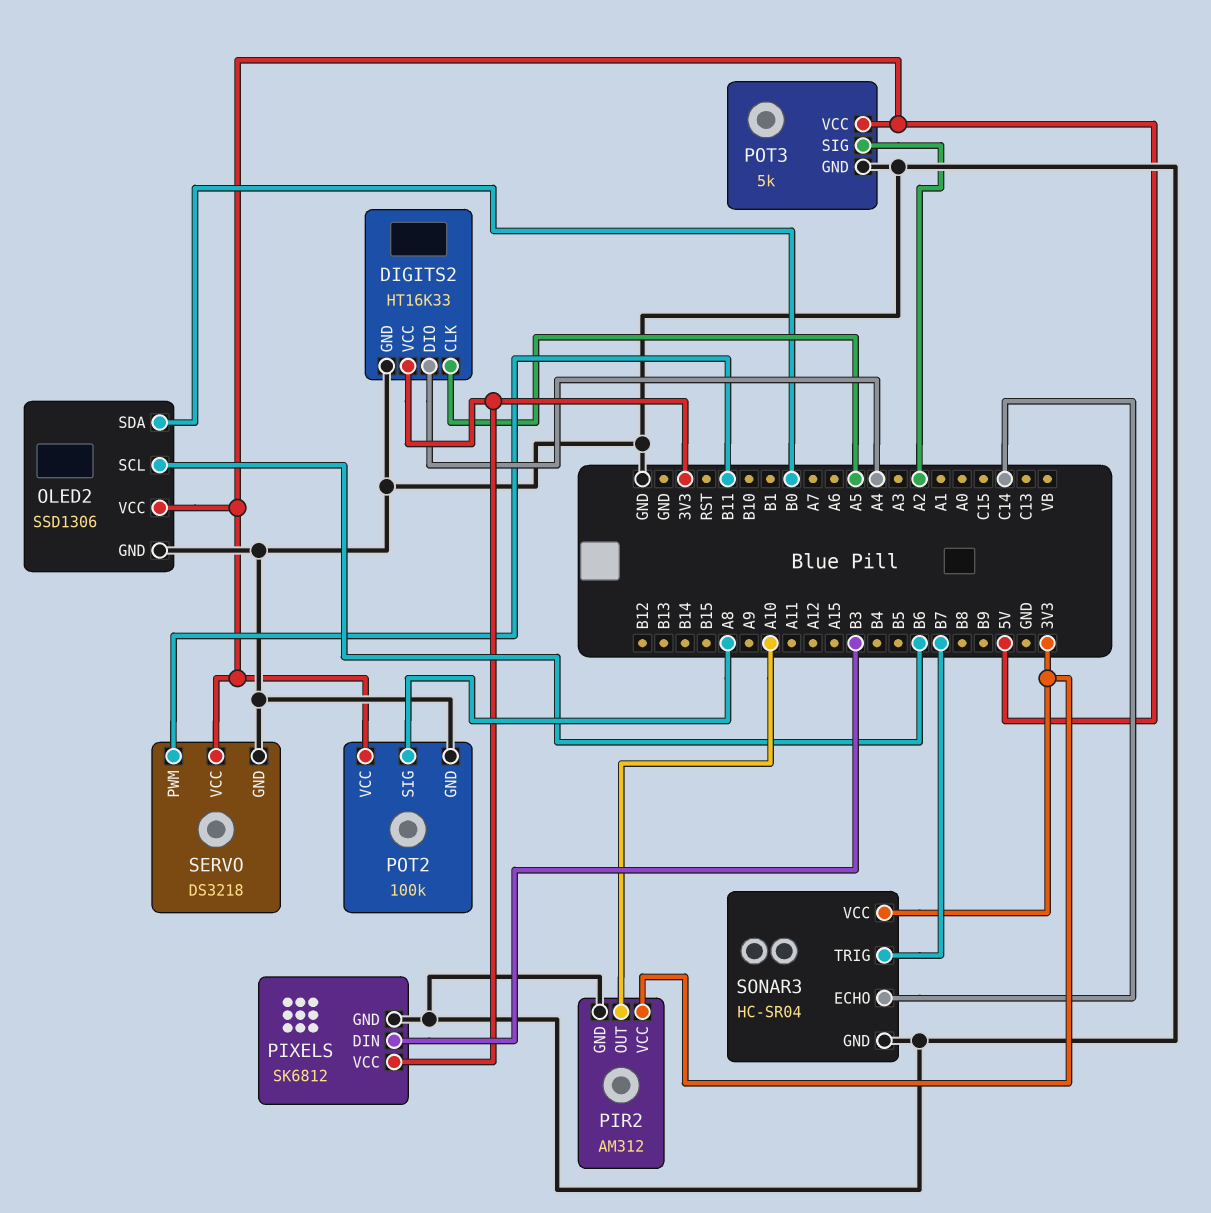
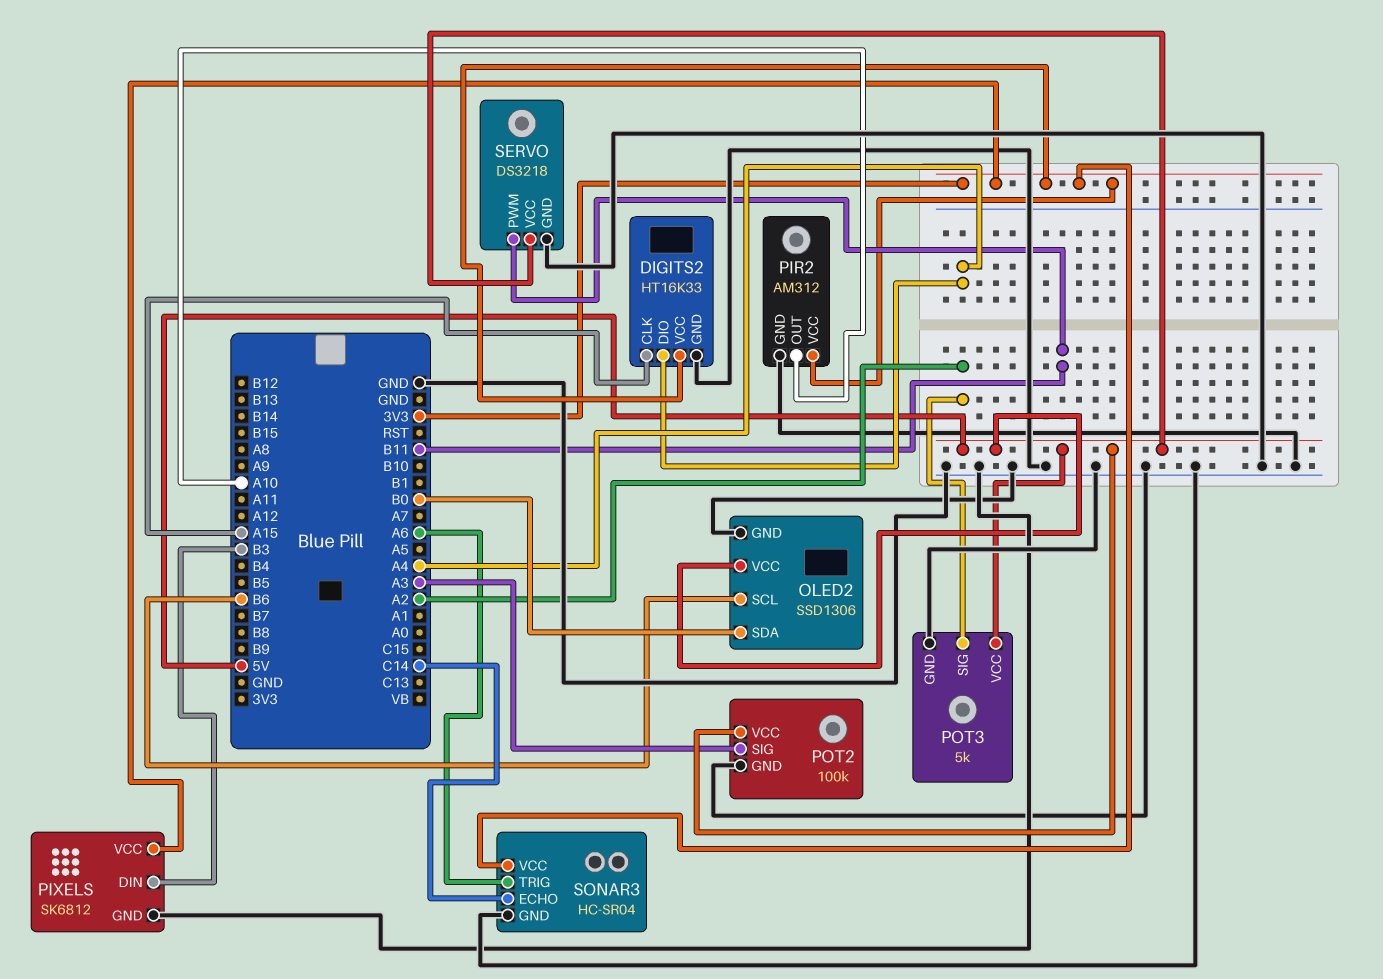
DIGITS2 pin CLK: A5 -> A15
POT2 pin SIG: A8 -> A3
SONAR3 pin TRIG: B7 -> A6

